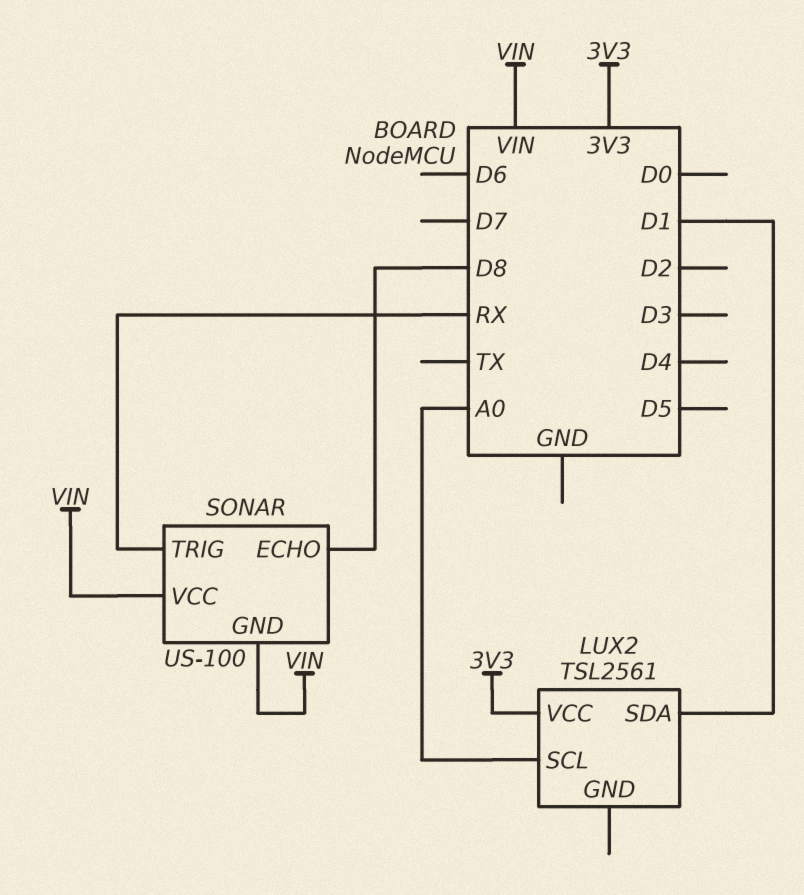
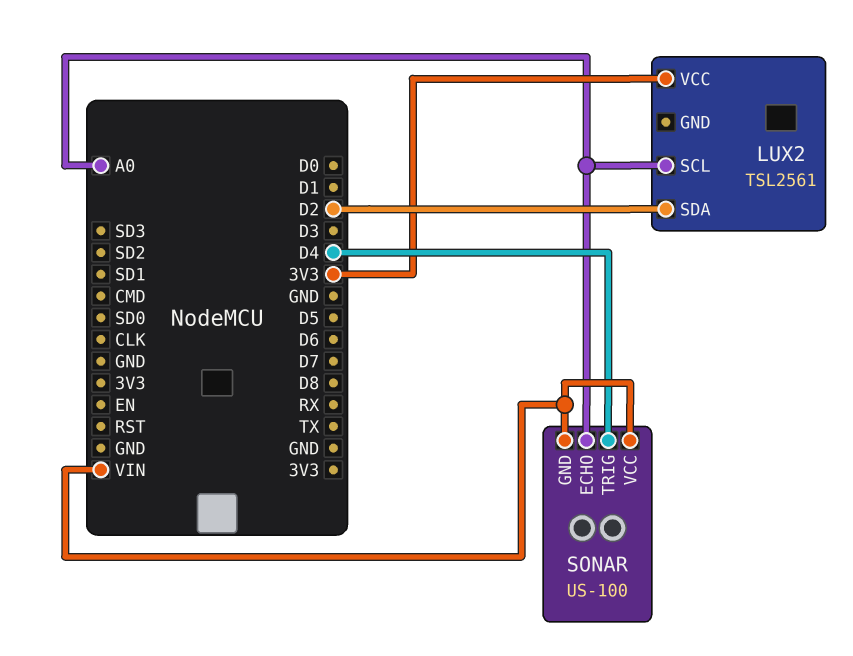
LUX2 pin SDA: D1 -> D2
SONAR pin ECHO: D8 -> A0
SONAR pin TRIG: RX -> D4

